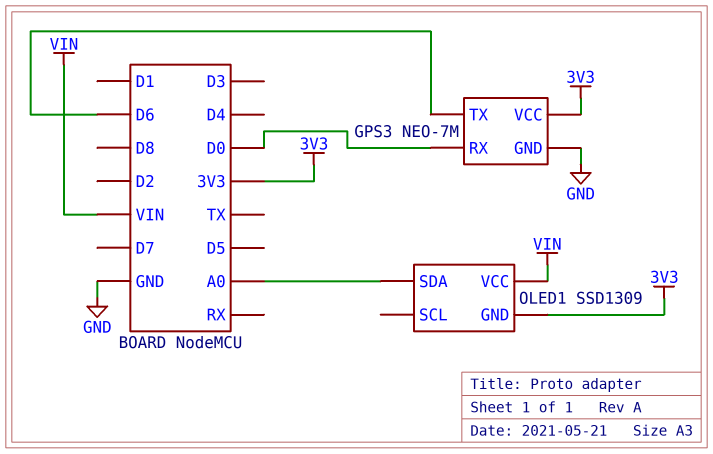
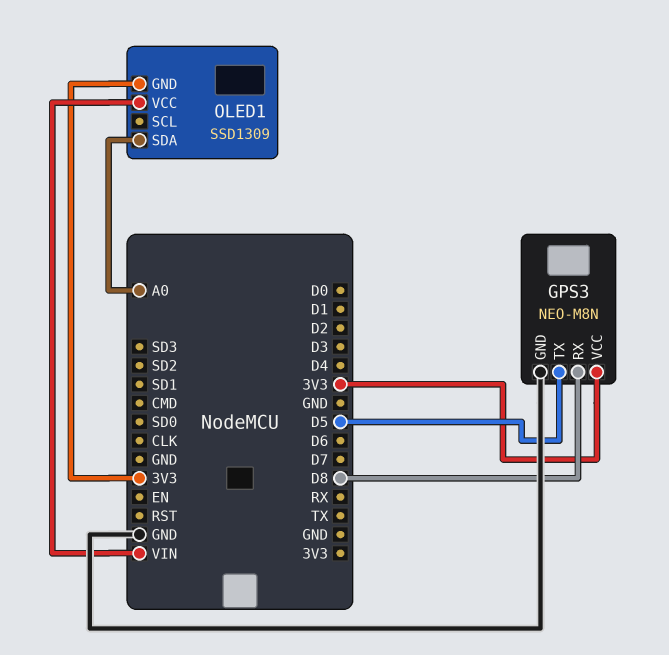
GPS3: NEO-7M -> NEO-M8N
GPS3 pin RX: D0 -> D8
GPS3 pin TX: D6 -> D5

